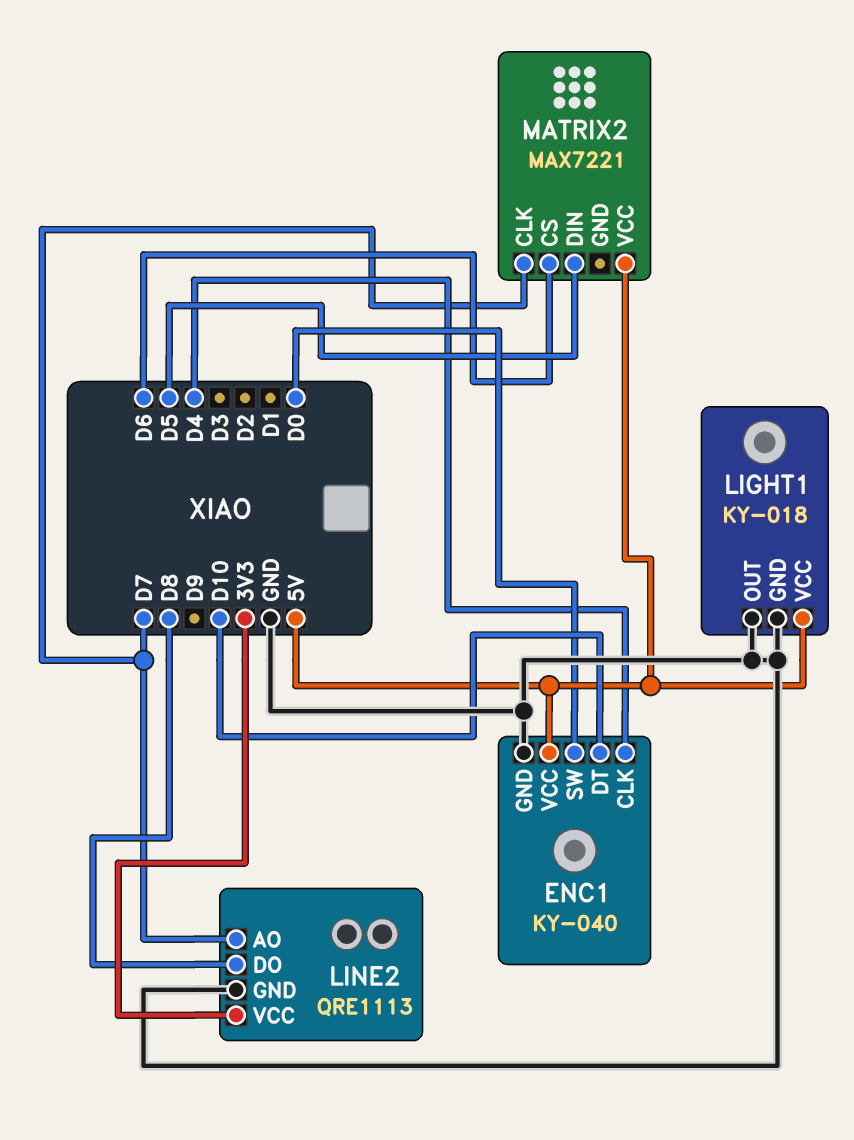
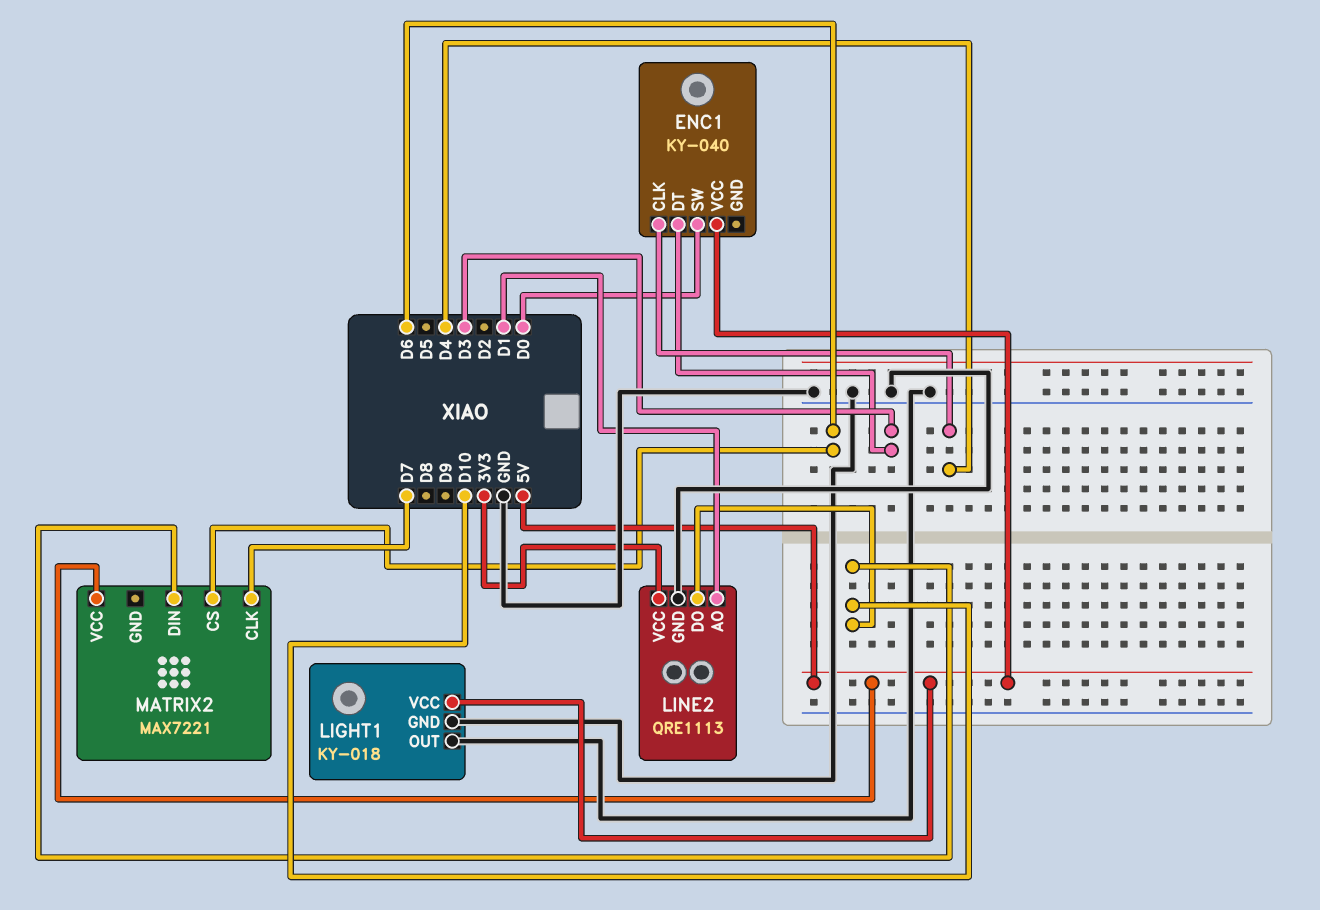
ENC1 pin DT: D10 -> D3
ENC1 pin GND: GND -> none
LINE2 pin AO: D7 -> D1
LINE2 pin DO: D8 -> D10
MATRIX2 pin DIN: D5 -> D10

